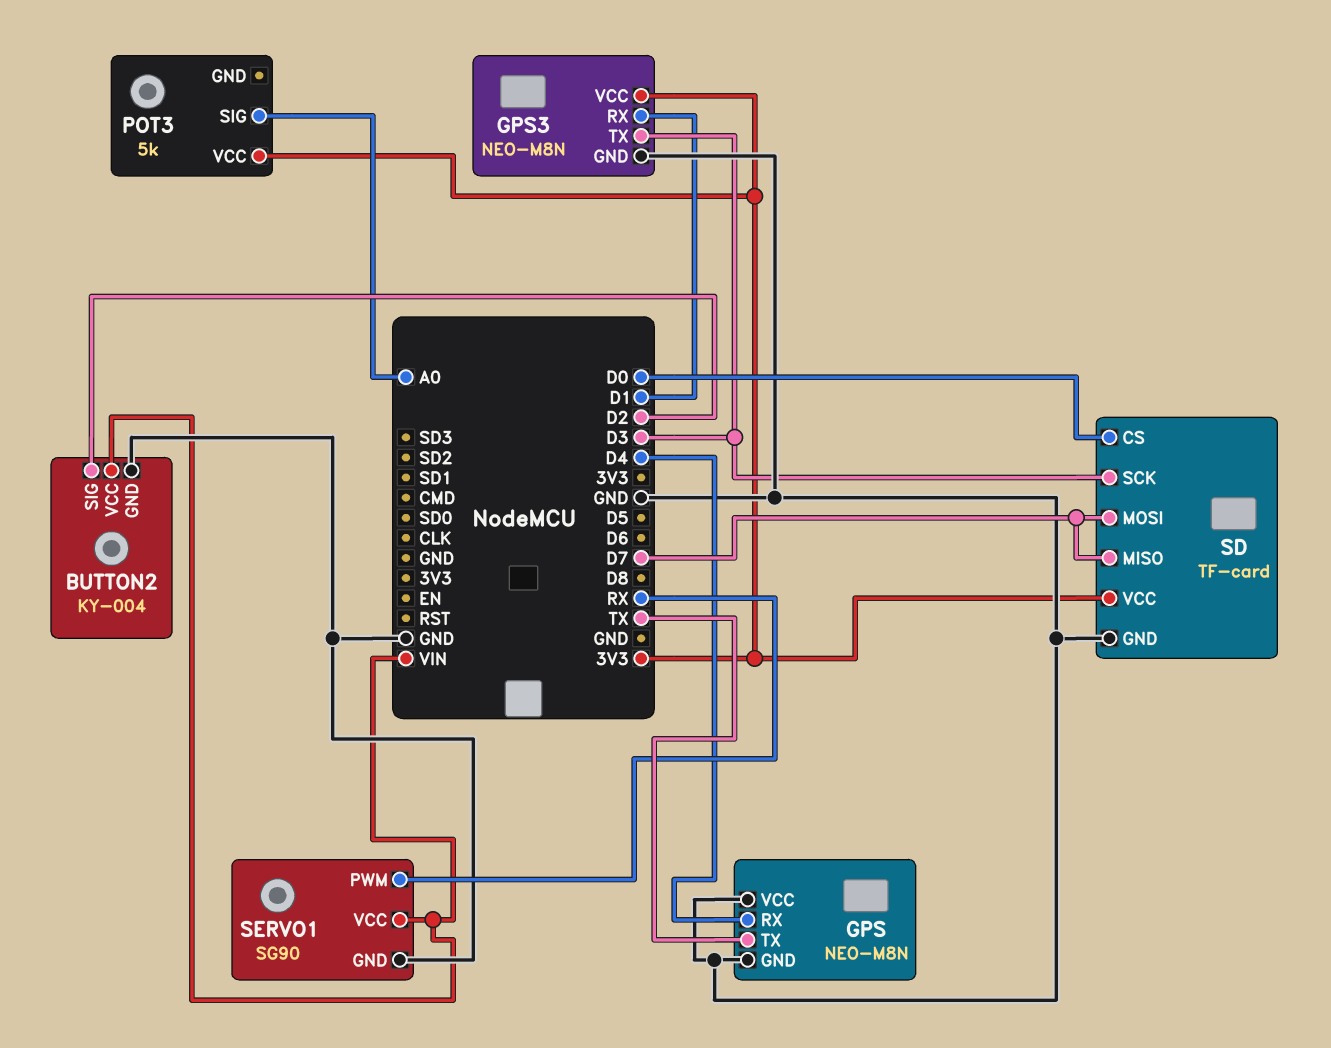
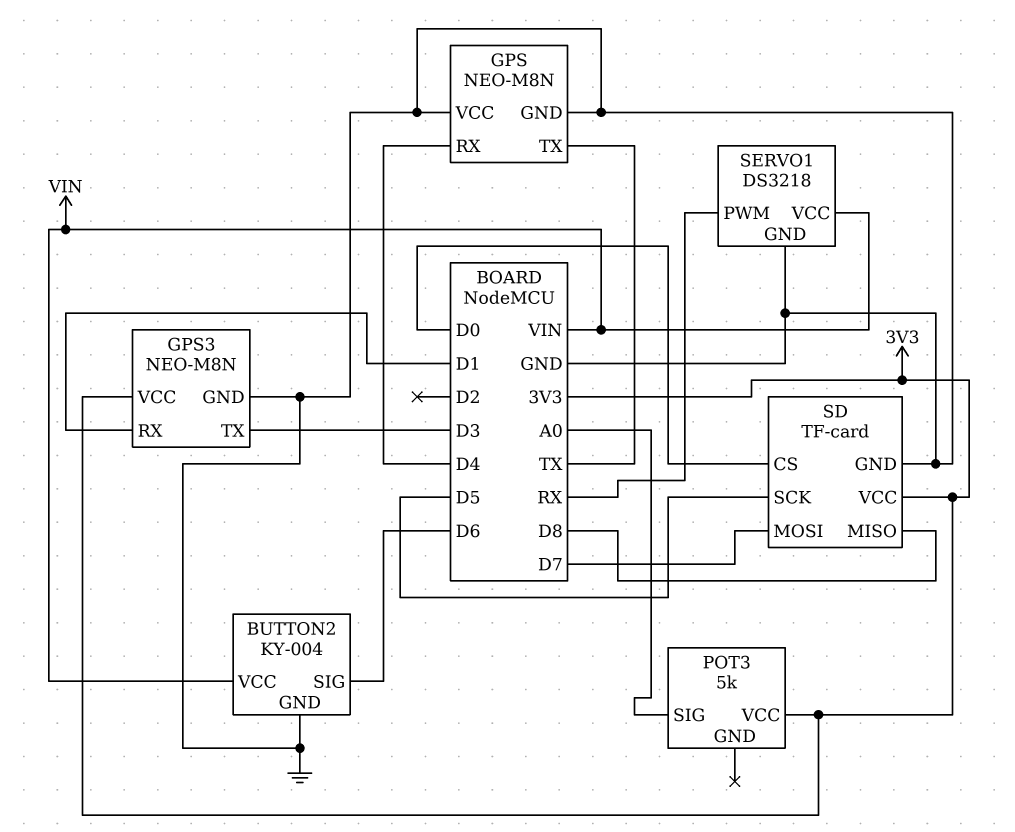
BUTTON2 pin SIG: D2 -> D6
SD pin MISO: D7 -> D8
SD pin SCK: D3 -> D5
SERVO1: SG90 -> DS3218

